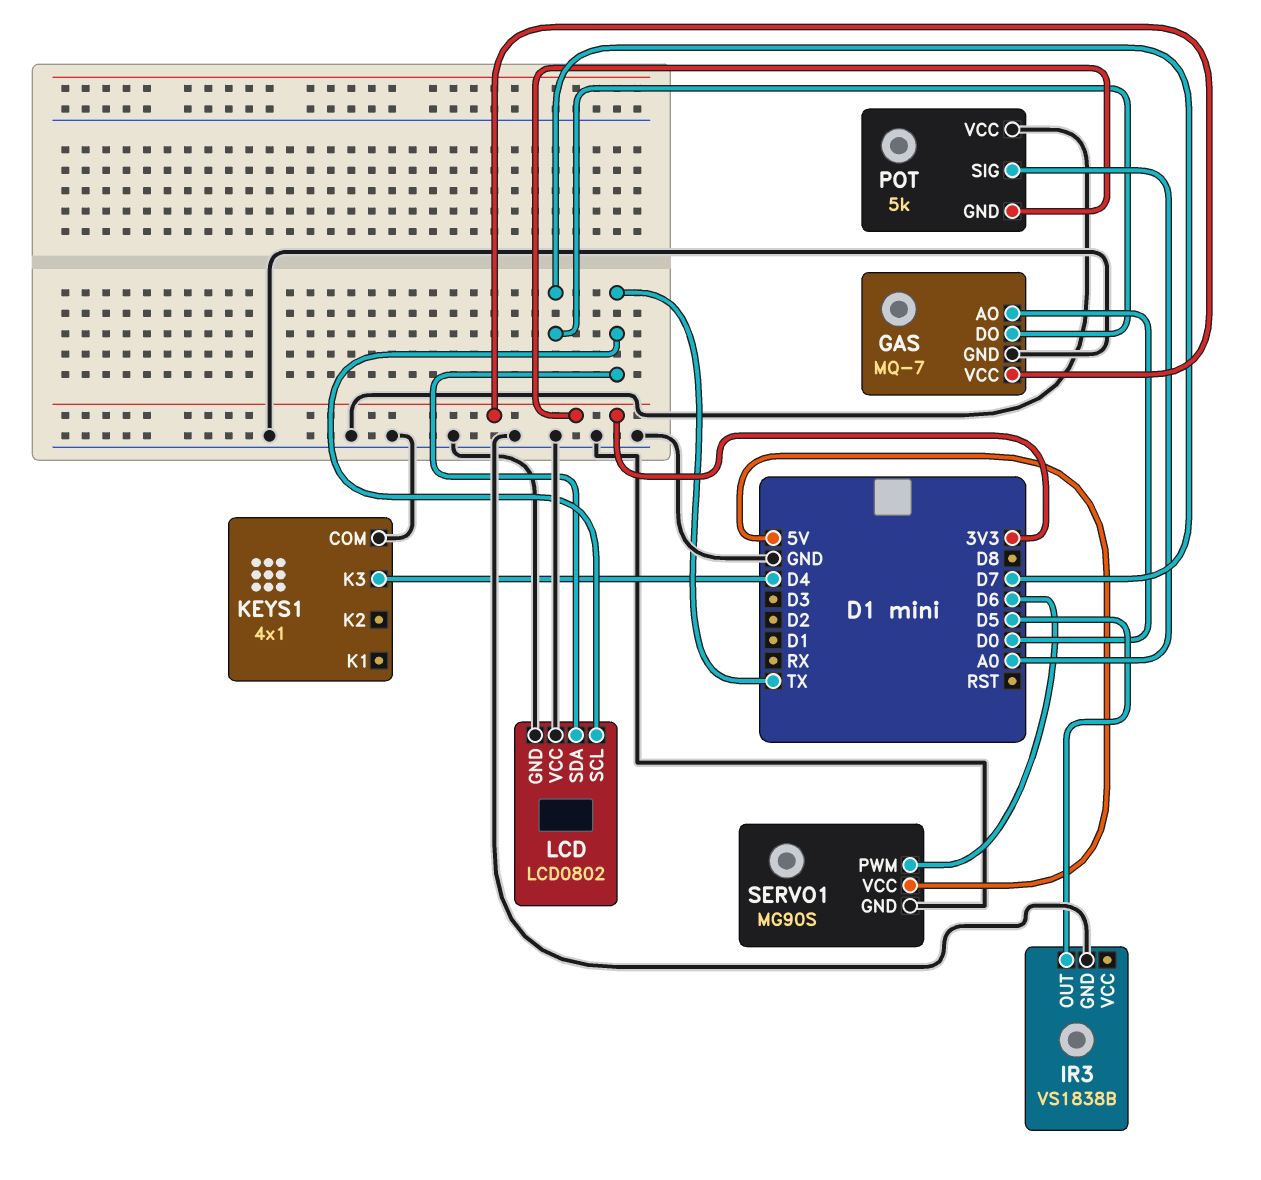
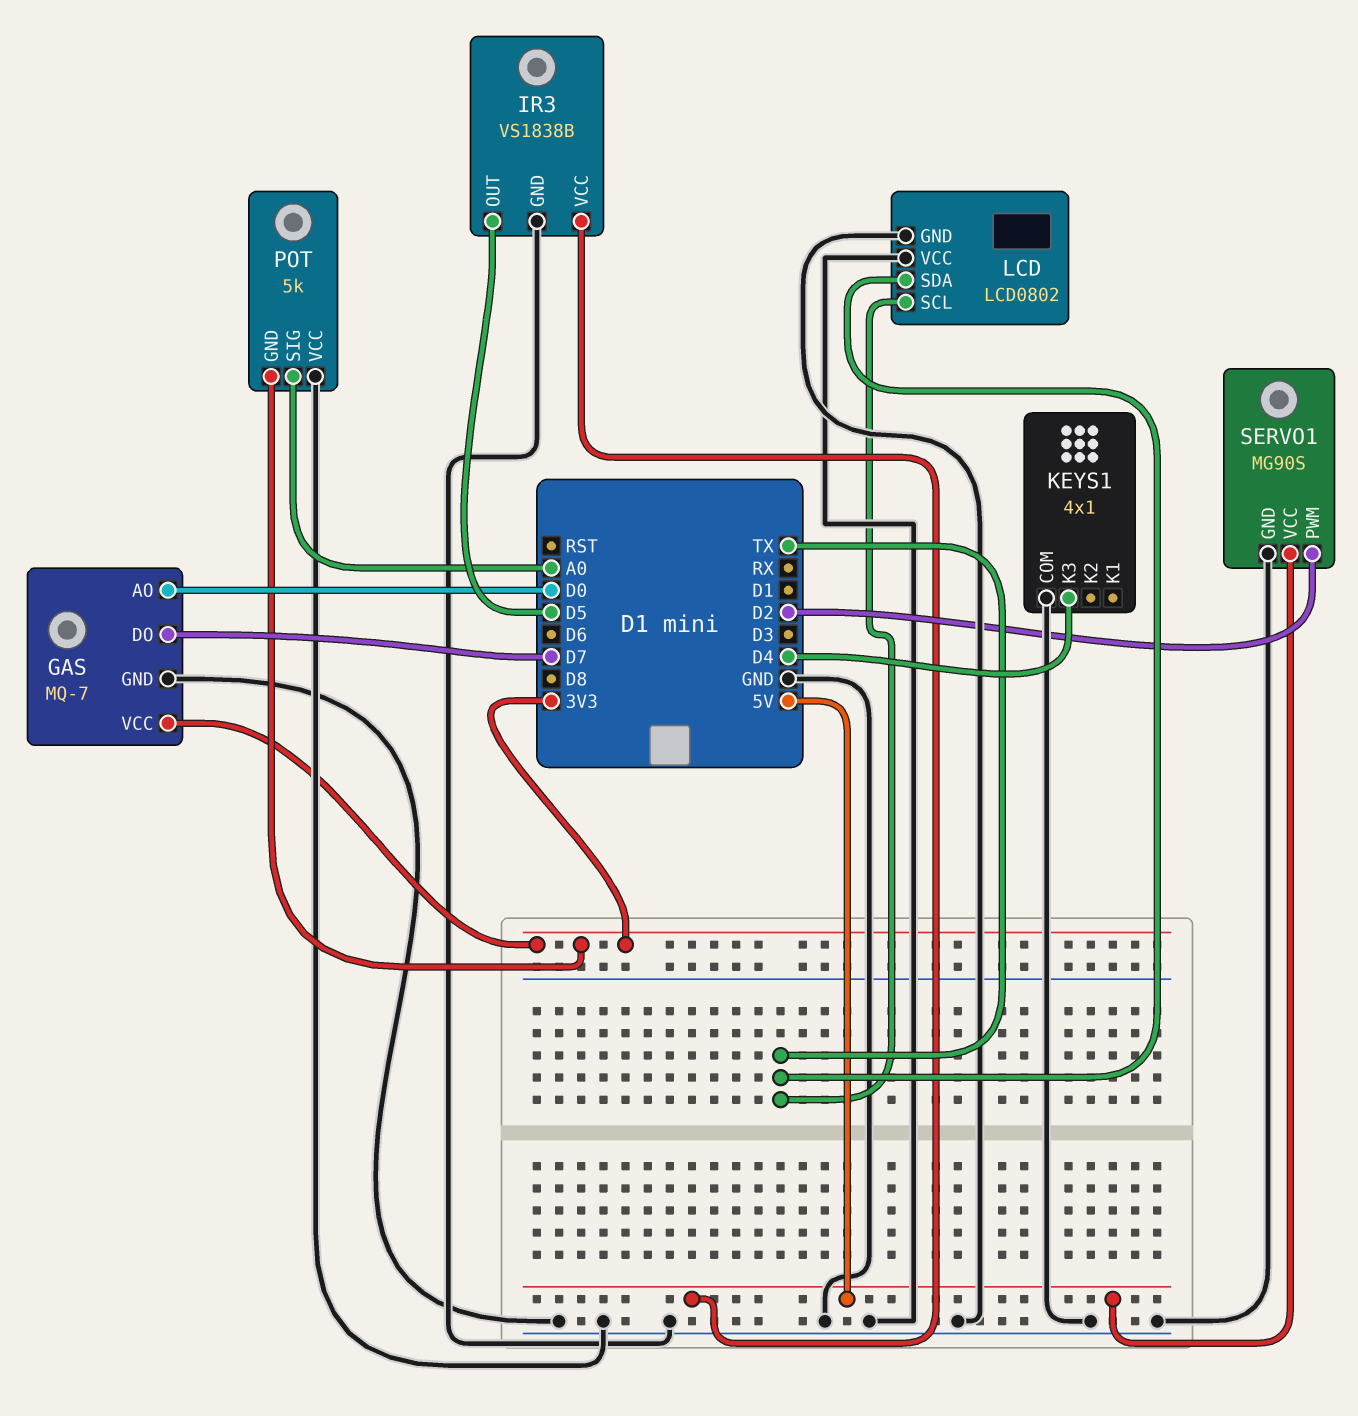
IR3 pin VCC: none -> 5V
SERVO1 pin PWM: D6 -> D2

